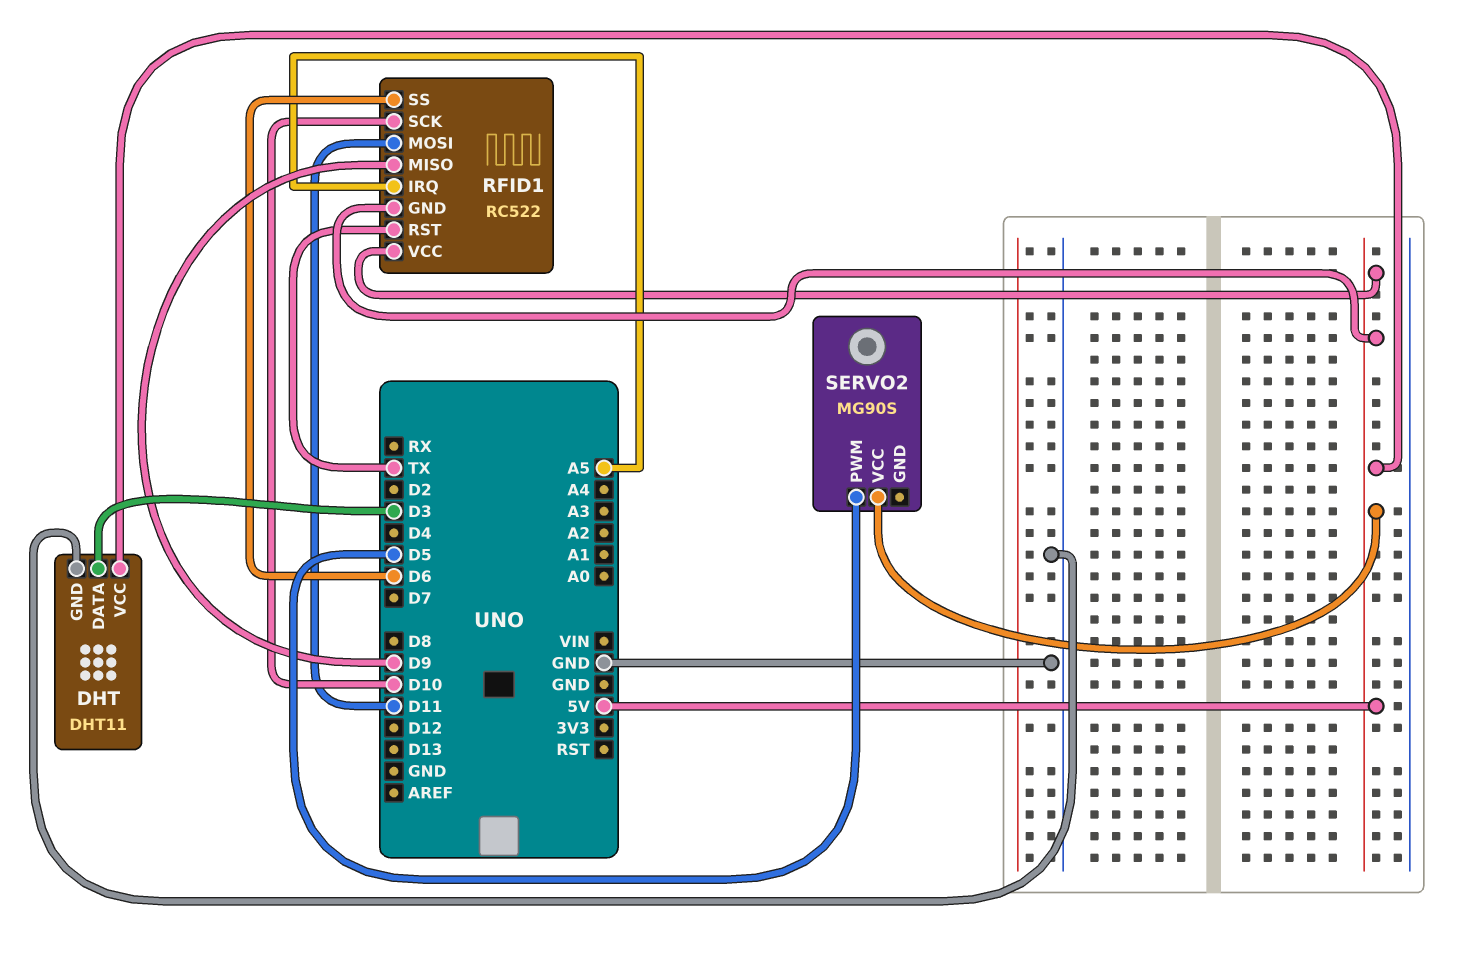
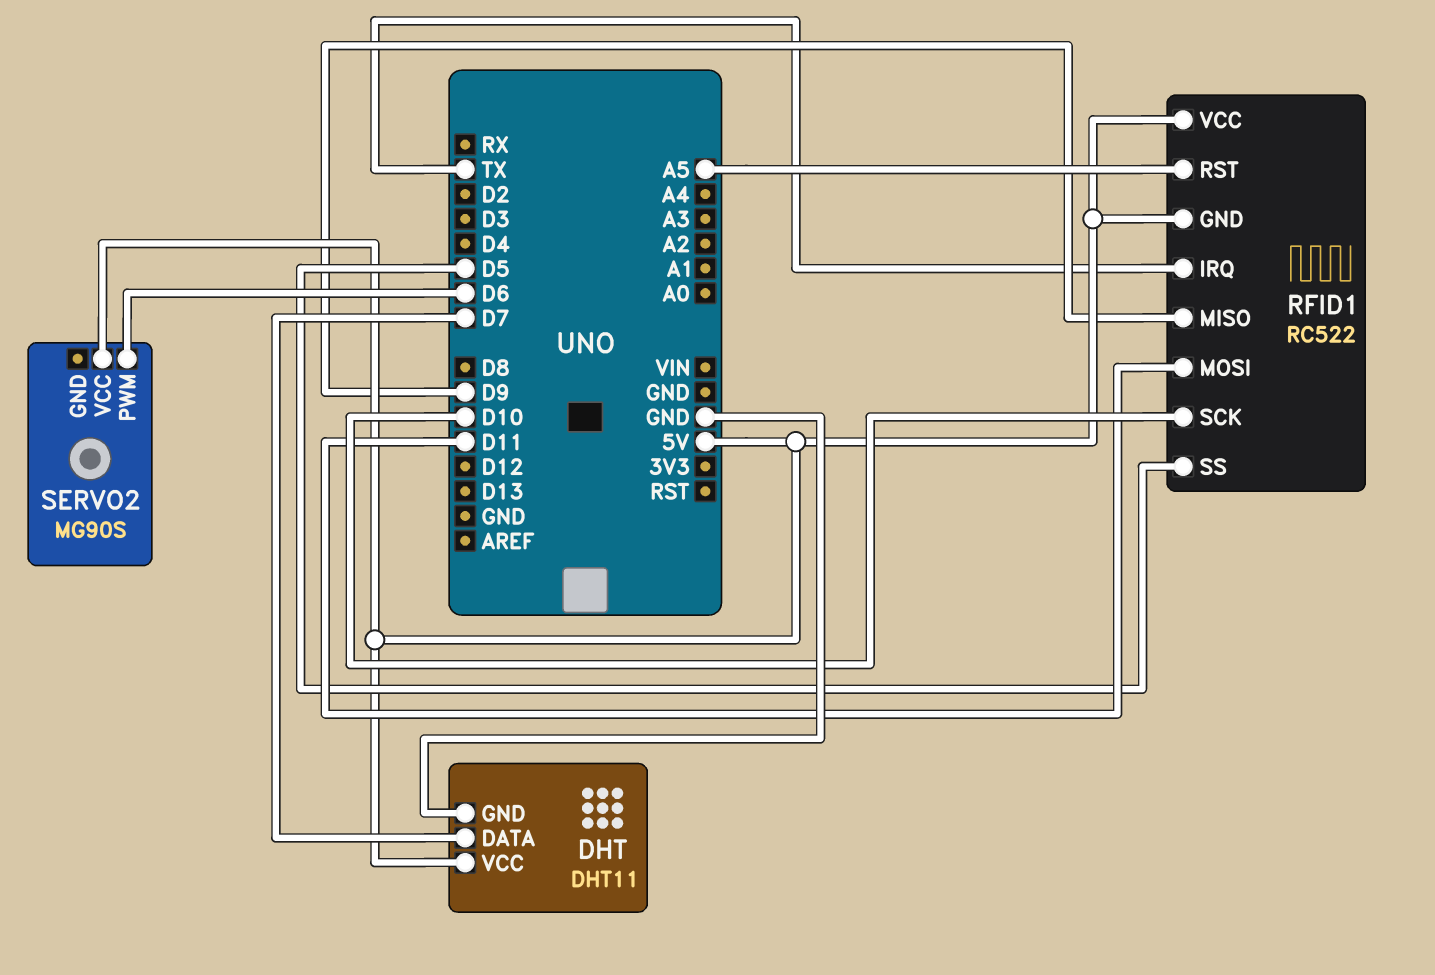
DHT pin DATA: D3 -> D7
RFID1 pin IRQ: A5 -> TX
RFID1 pin RST: TX -> A5
RFID1 pin SS: D6 -> D5
SERVO2 pin PWM: D5 -> D6

